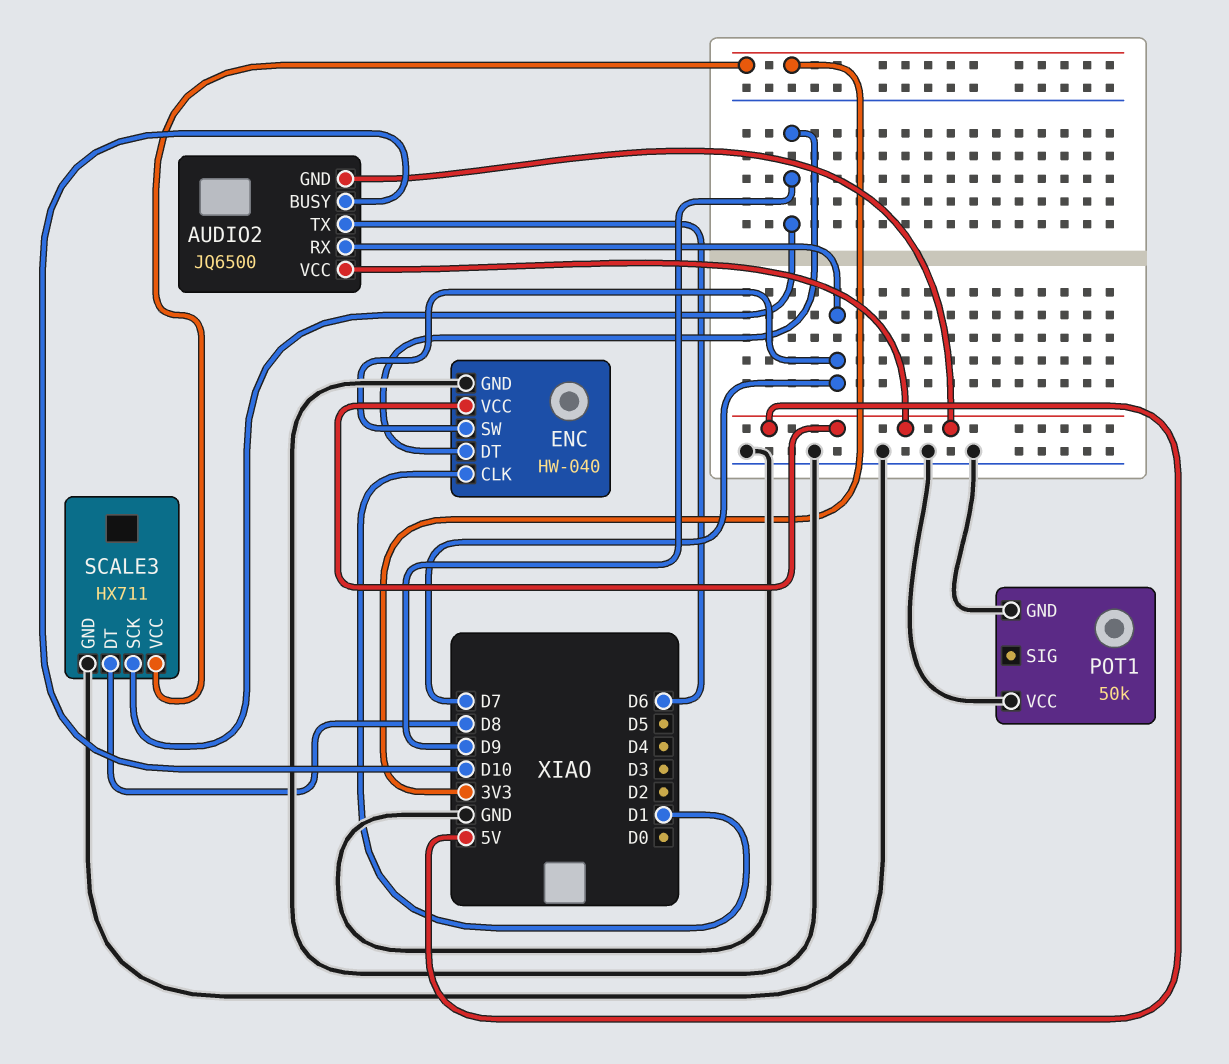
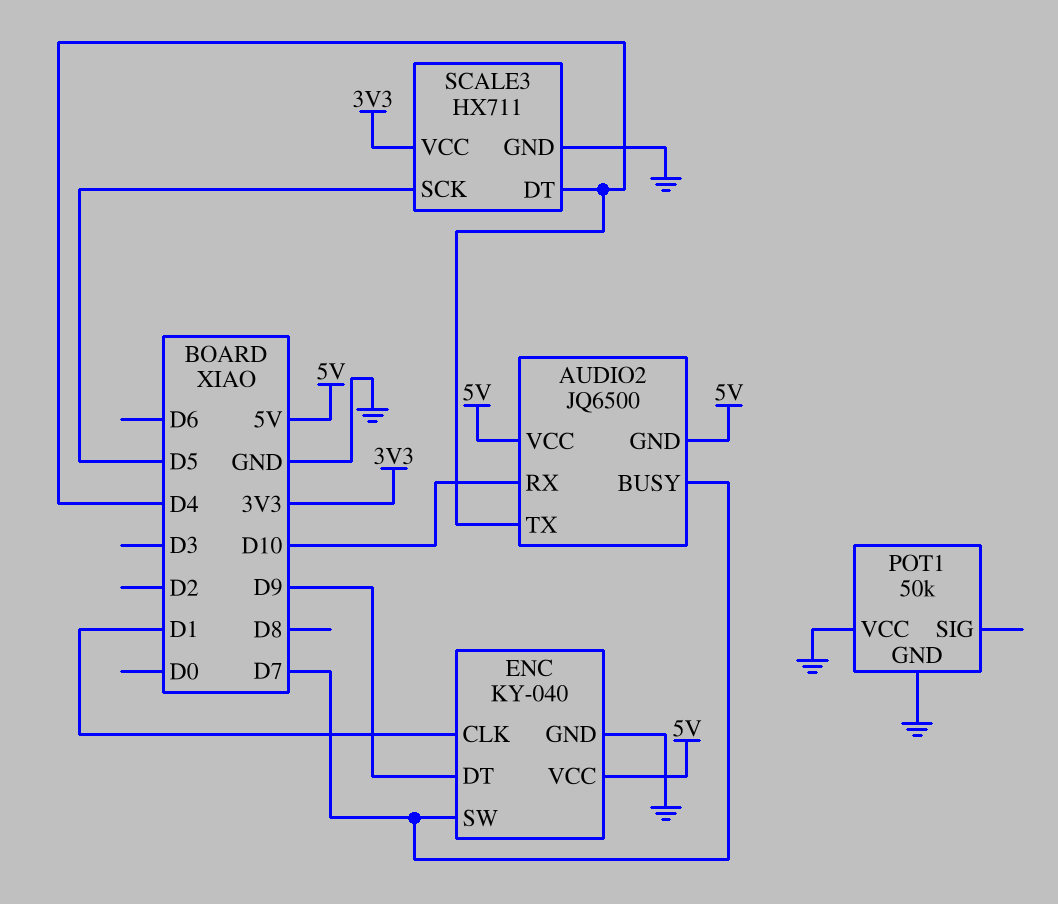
AUDIO2 pin BUSY: D10 -> D7
AUDIO2 pin RX: D7 -> D10
AUDIO2 pin TX: D6 -> D4
ENC: HW-040 -> KY-040
SCALE3 pin DT: D8 -> D4
SCALE3 pin SCK: D9 -> D5

